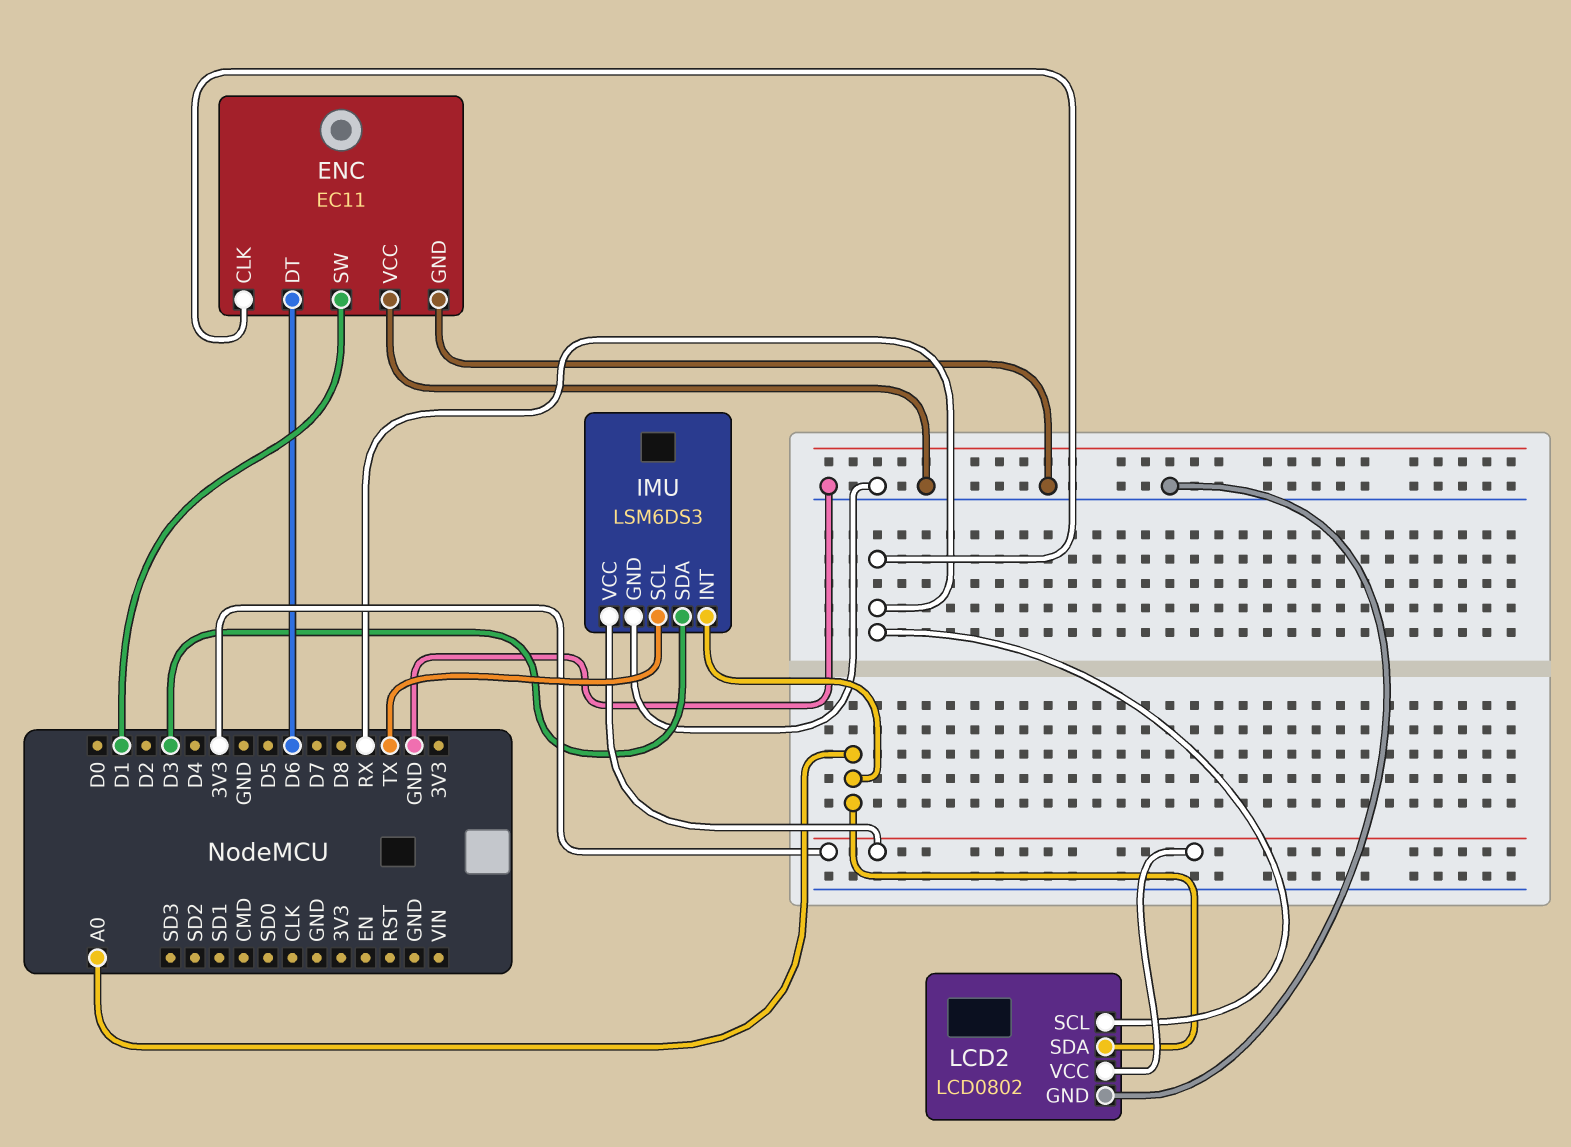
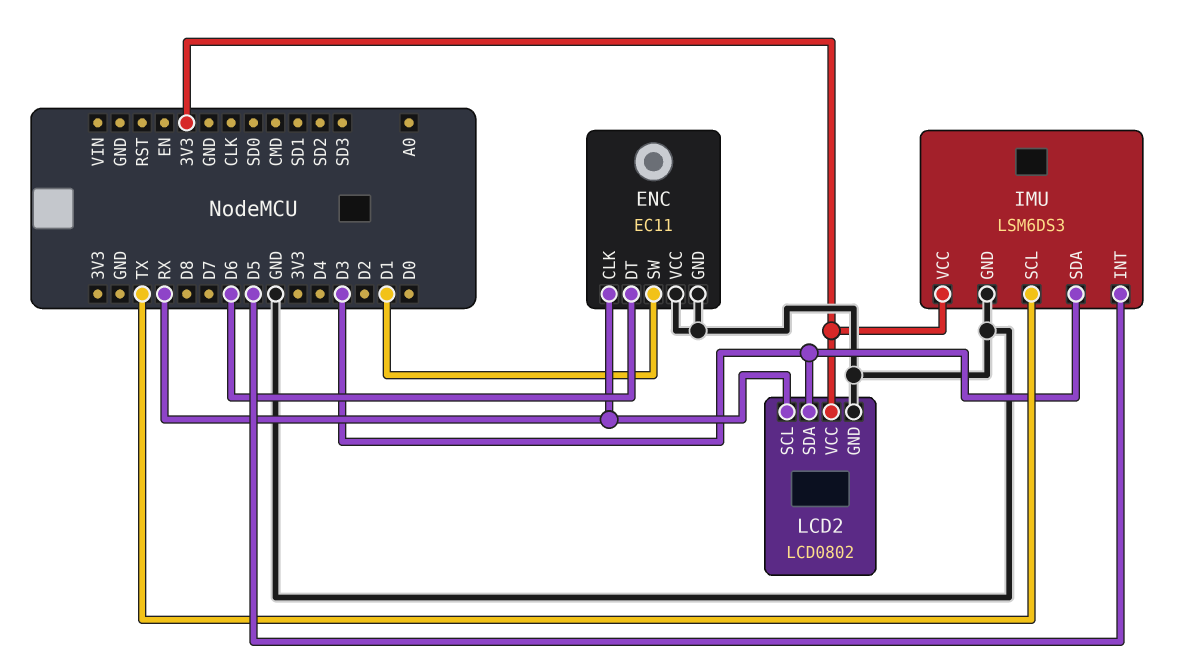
IMU pin INT: A0 -> D5
LCD2 pin SDA: A0 -> D3

